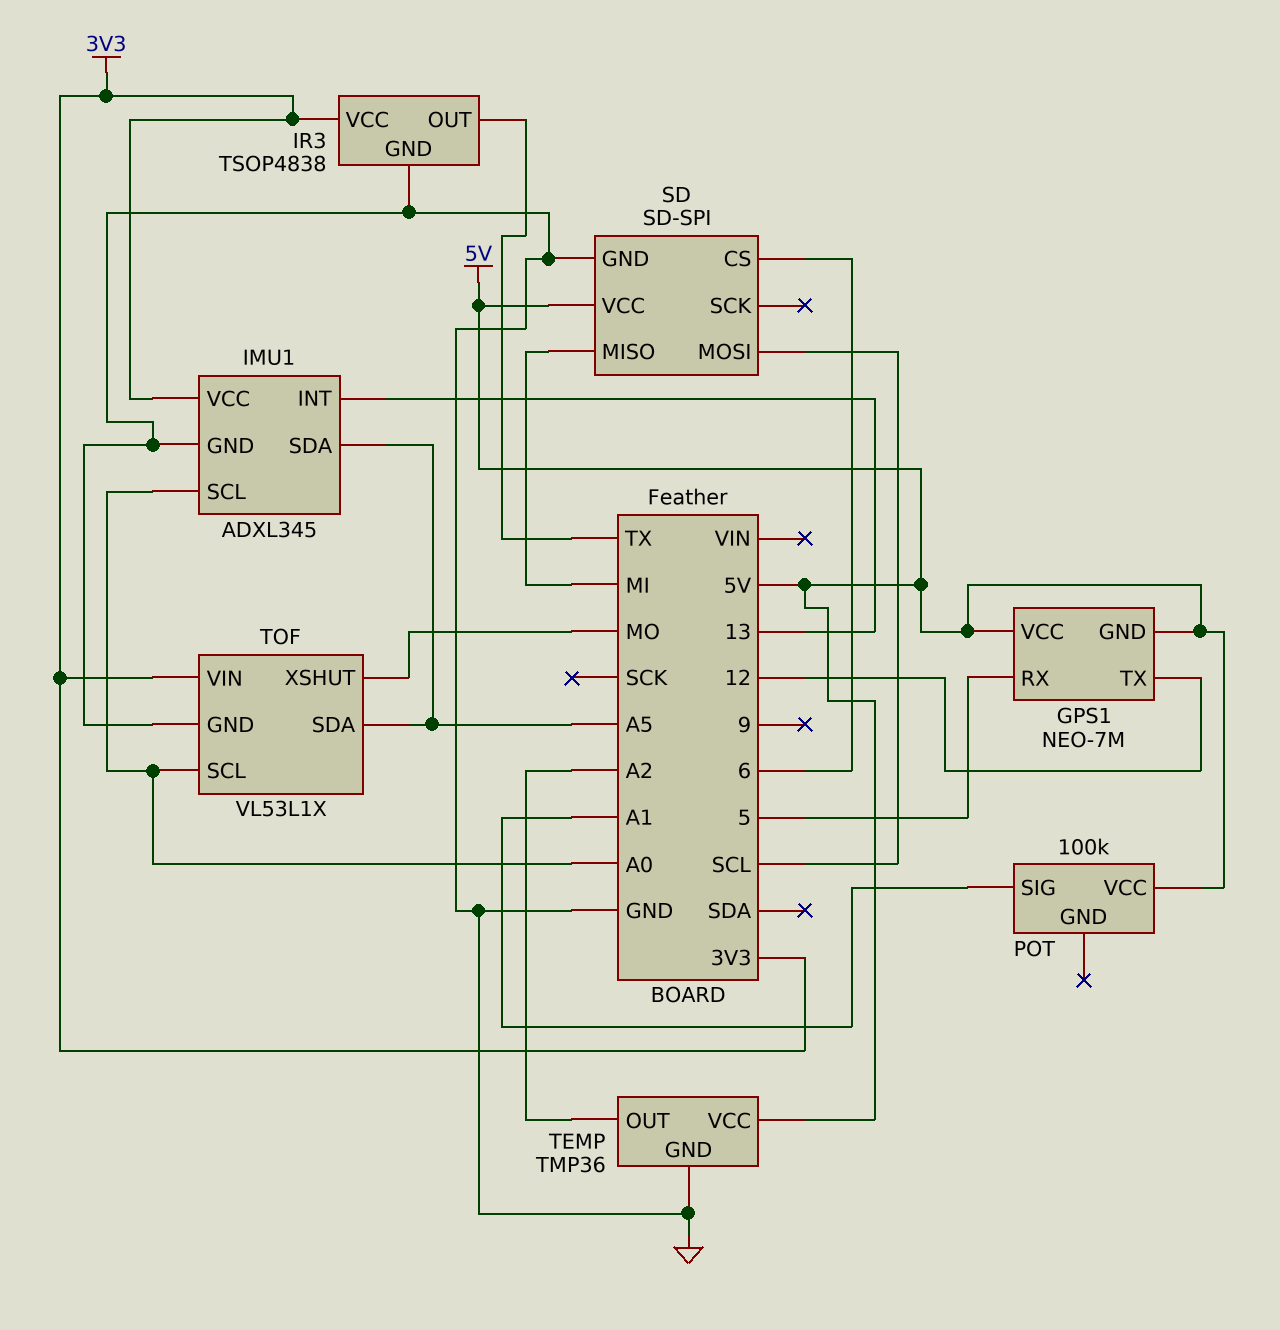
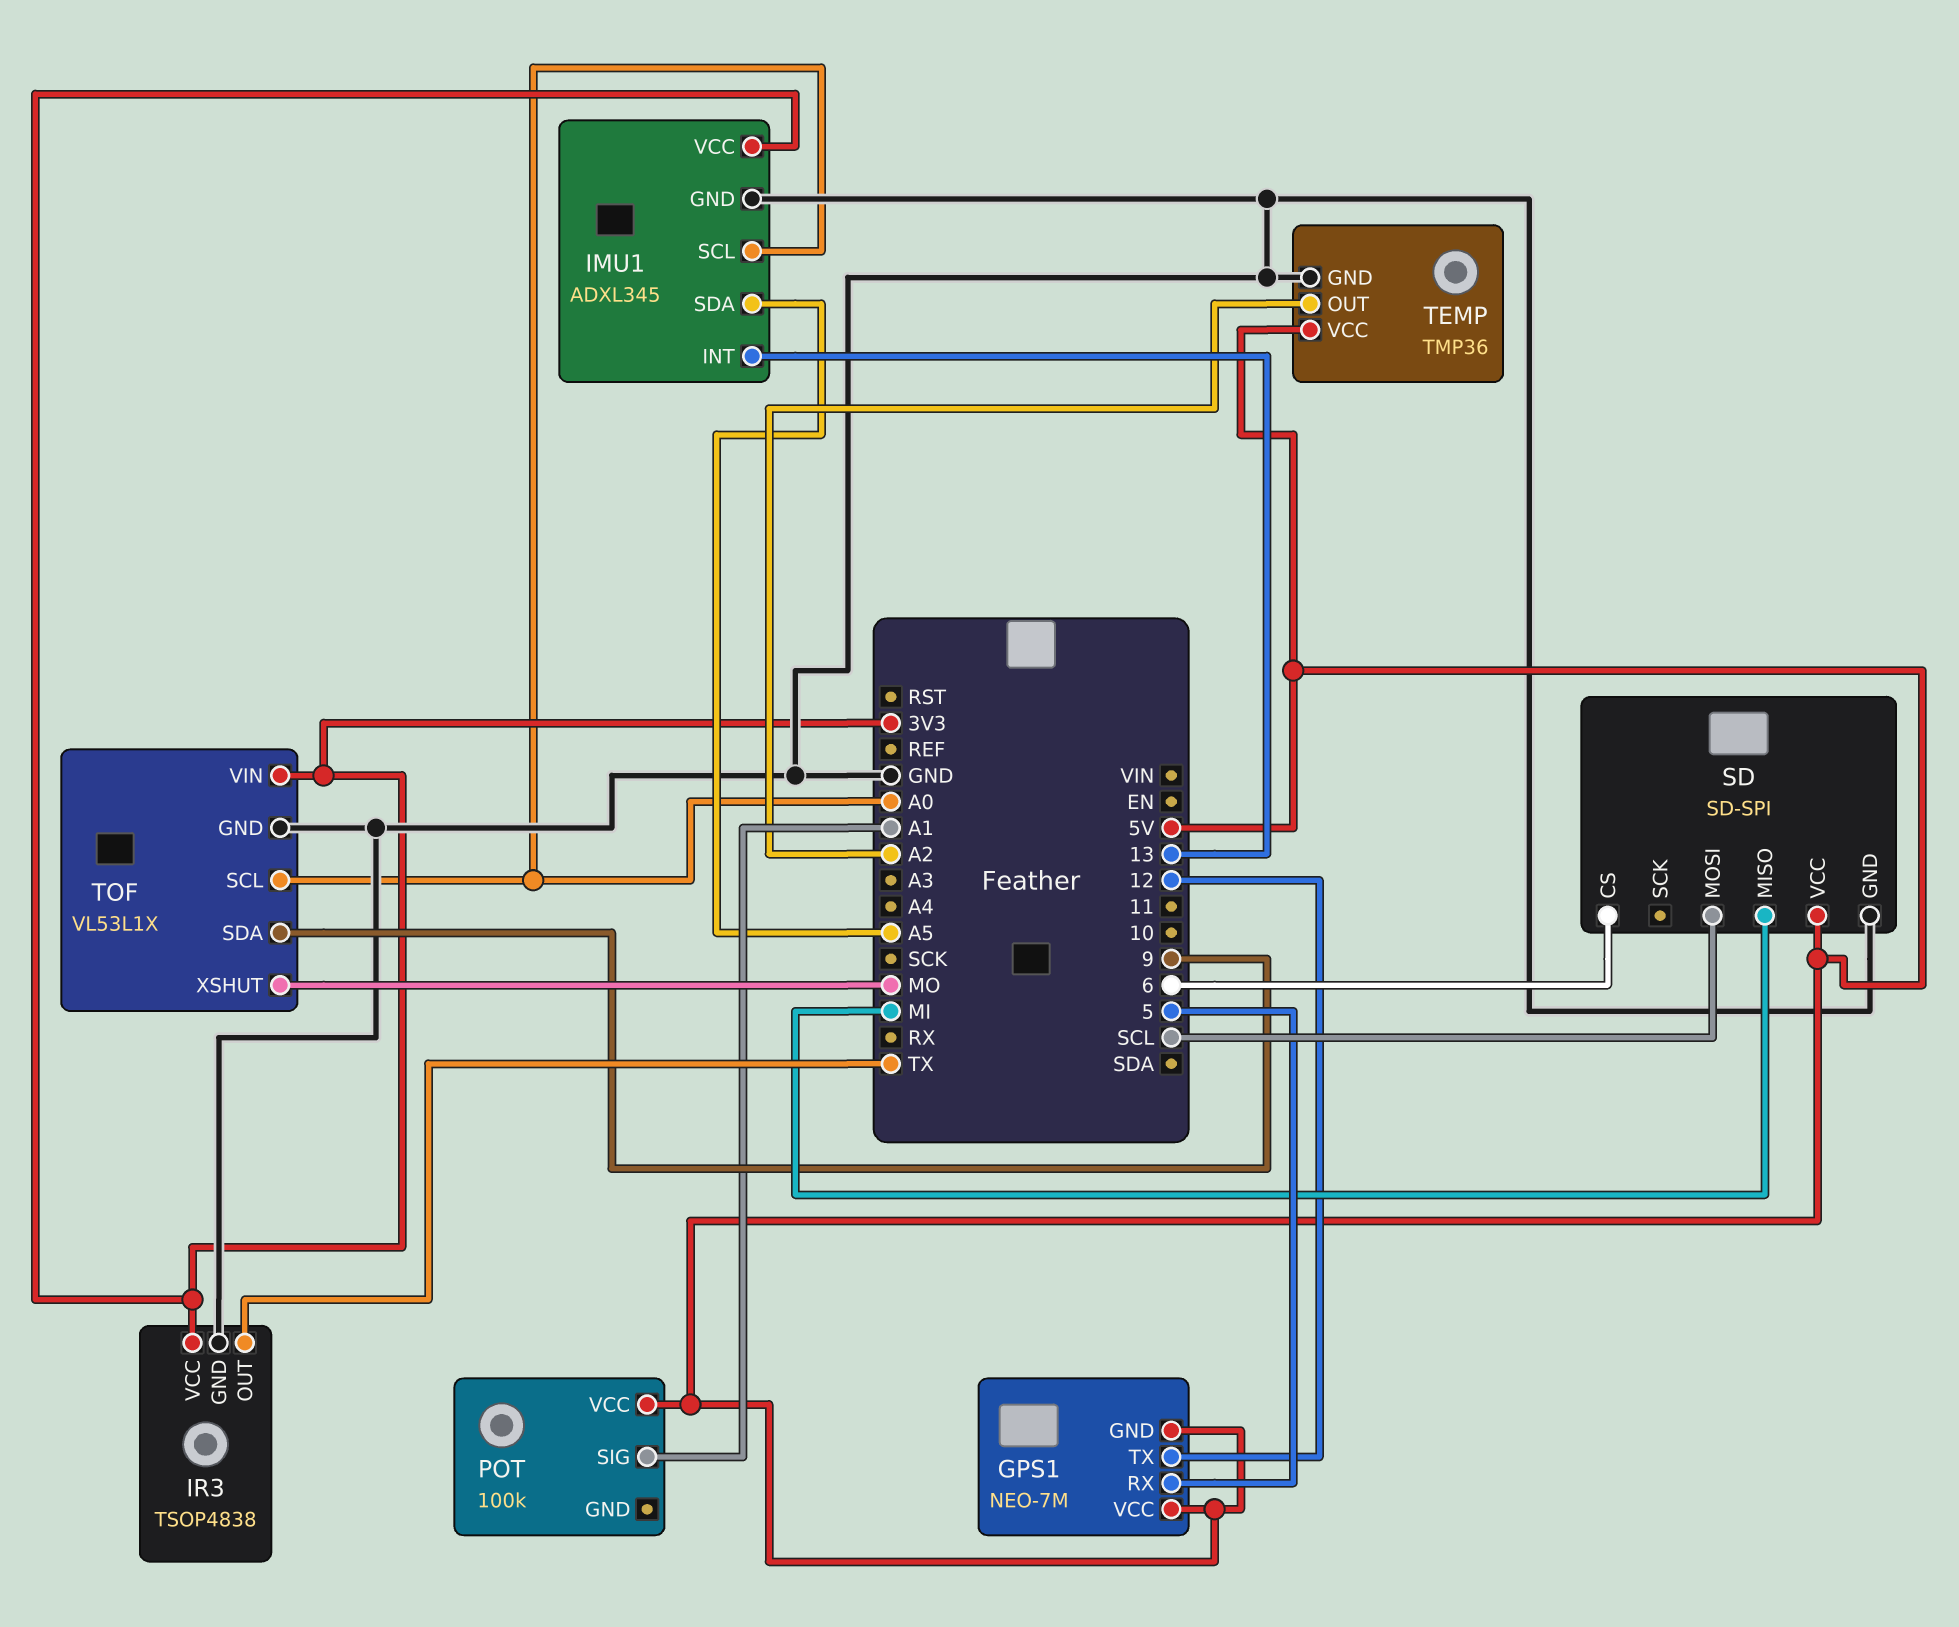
TOF pin SDA: A5 -> 9

